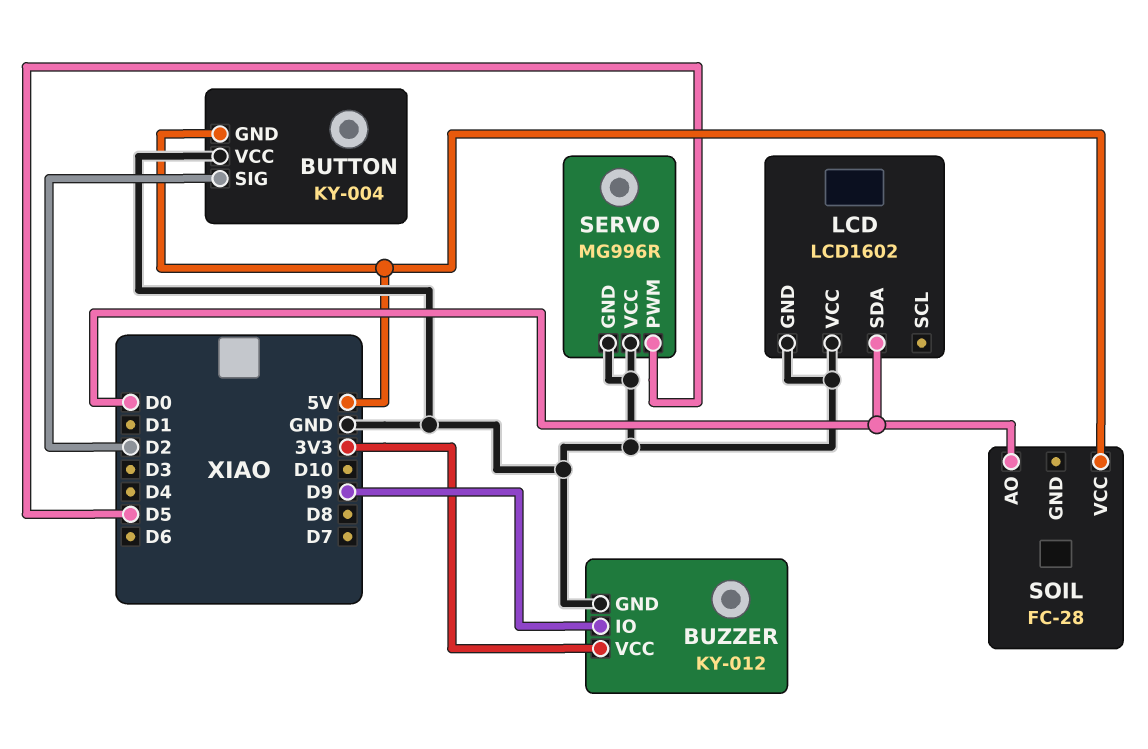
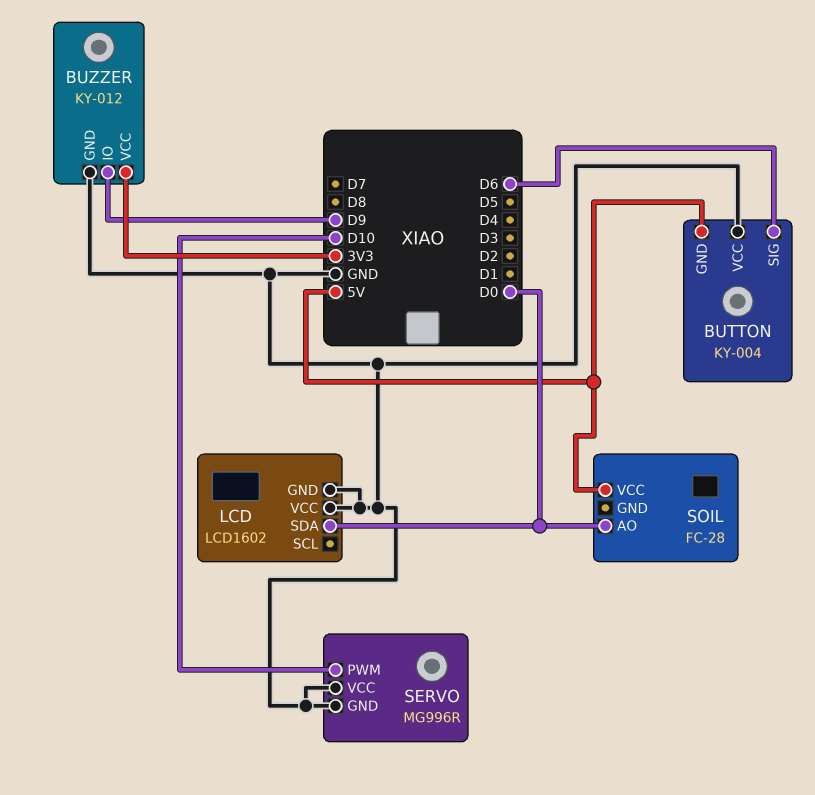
BUTTON pin SIG: D2 -> D6
SERVO pin PWM: D5 -> D10

